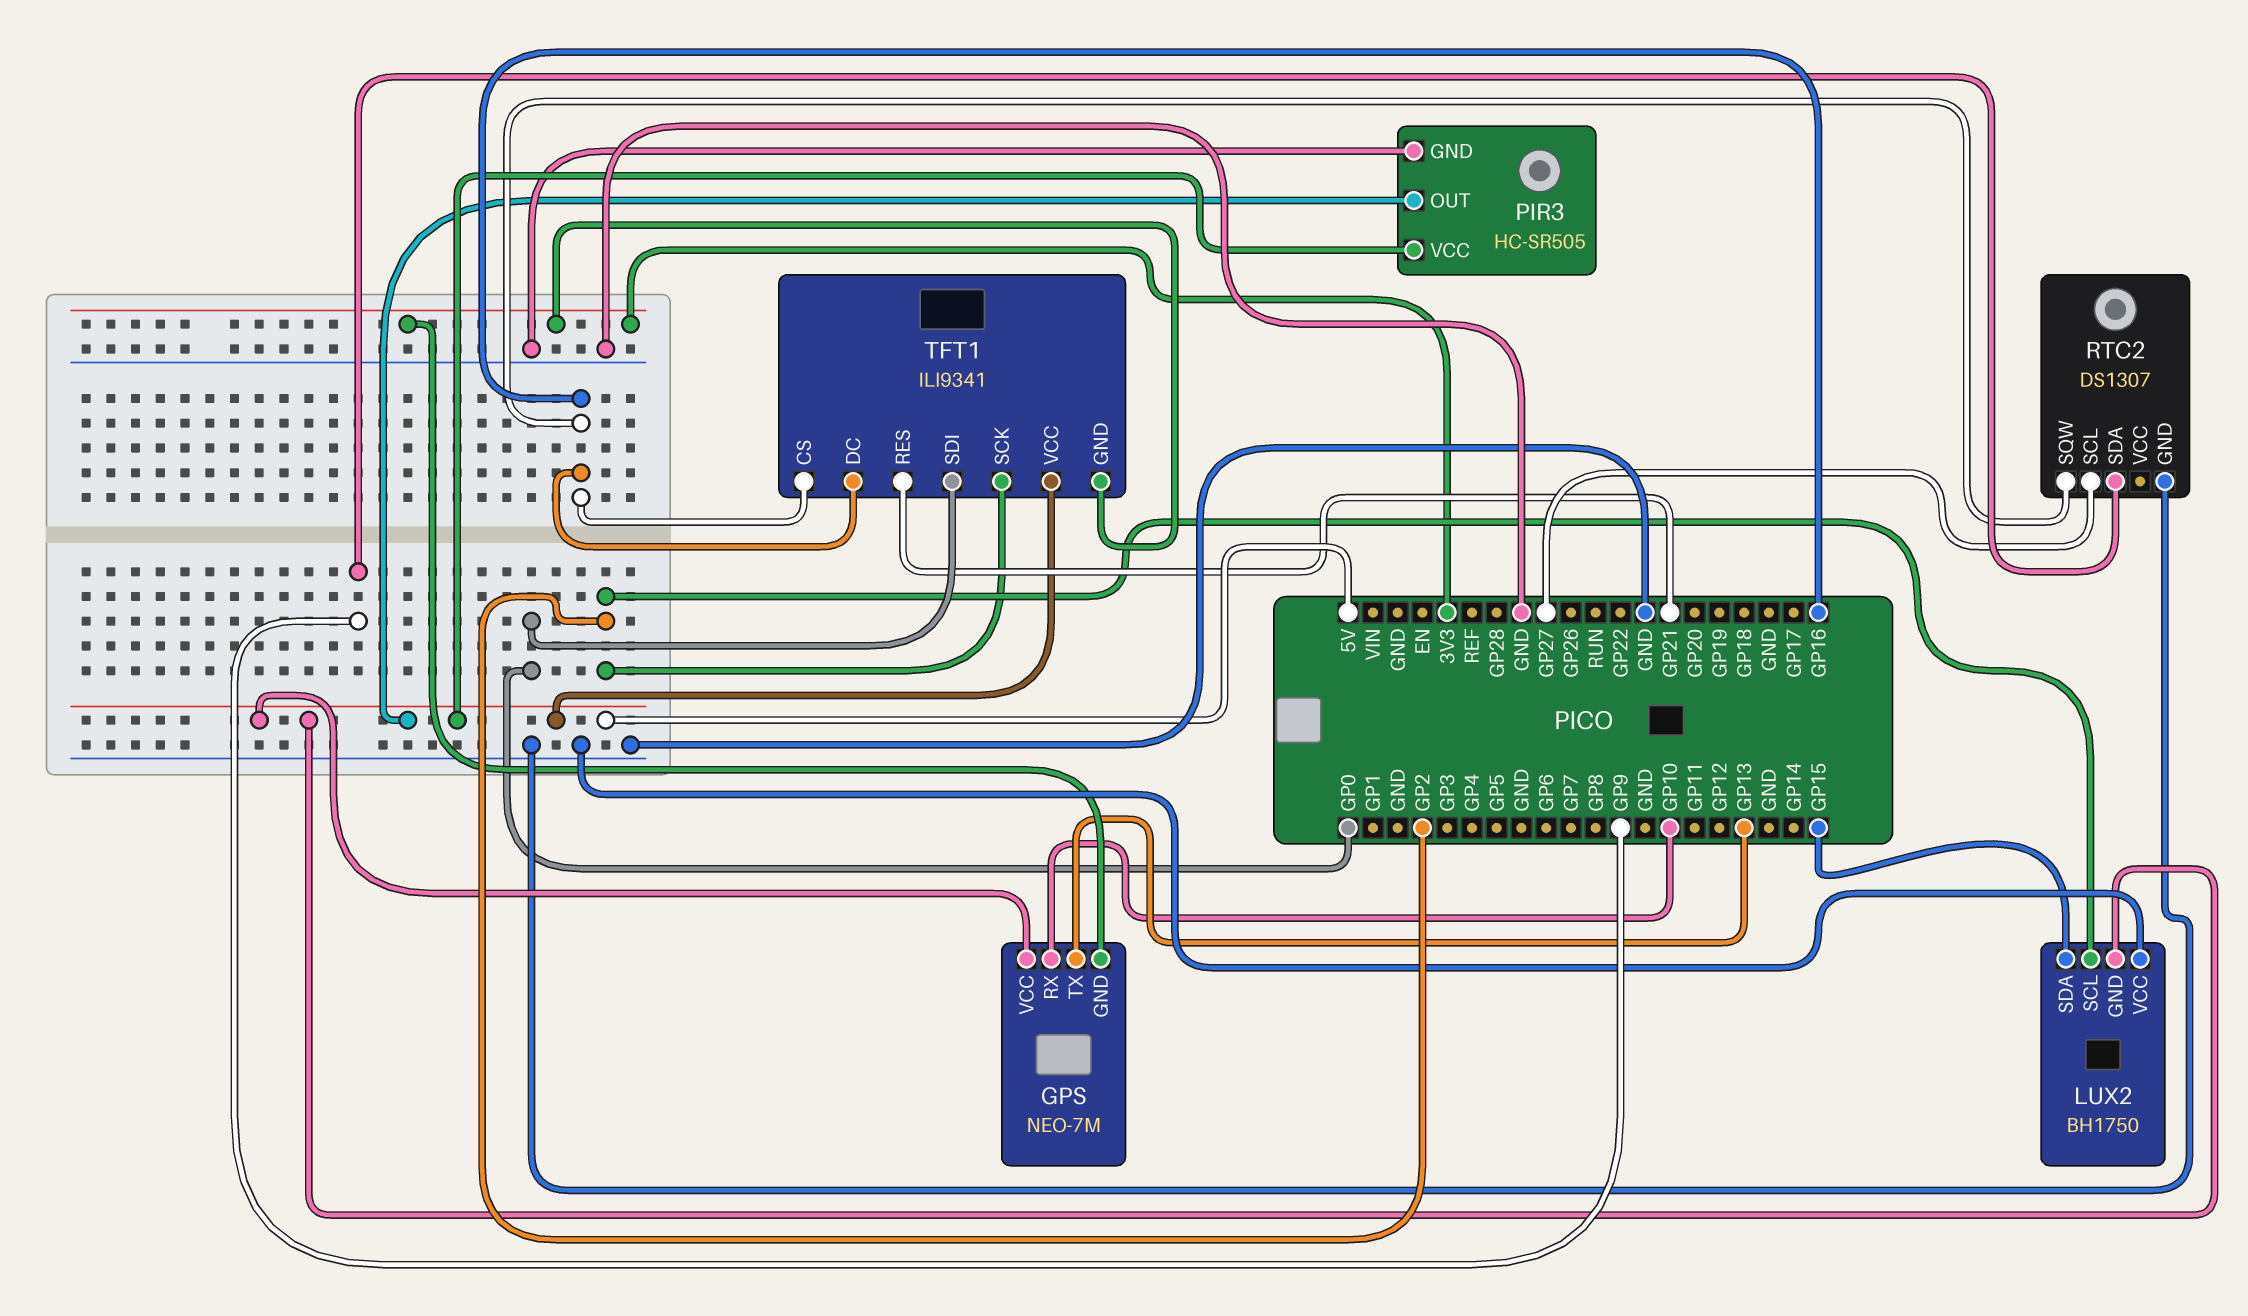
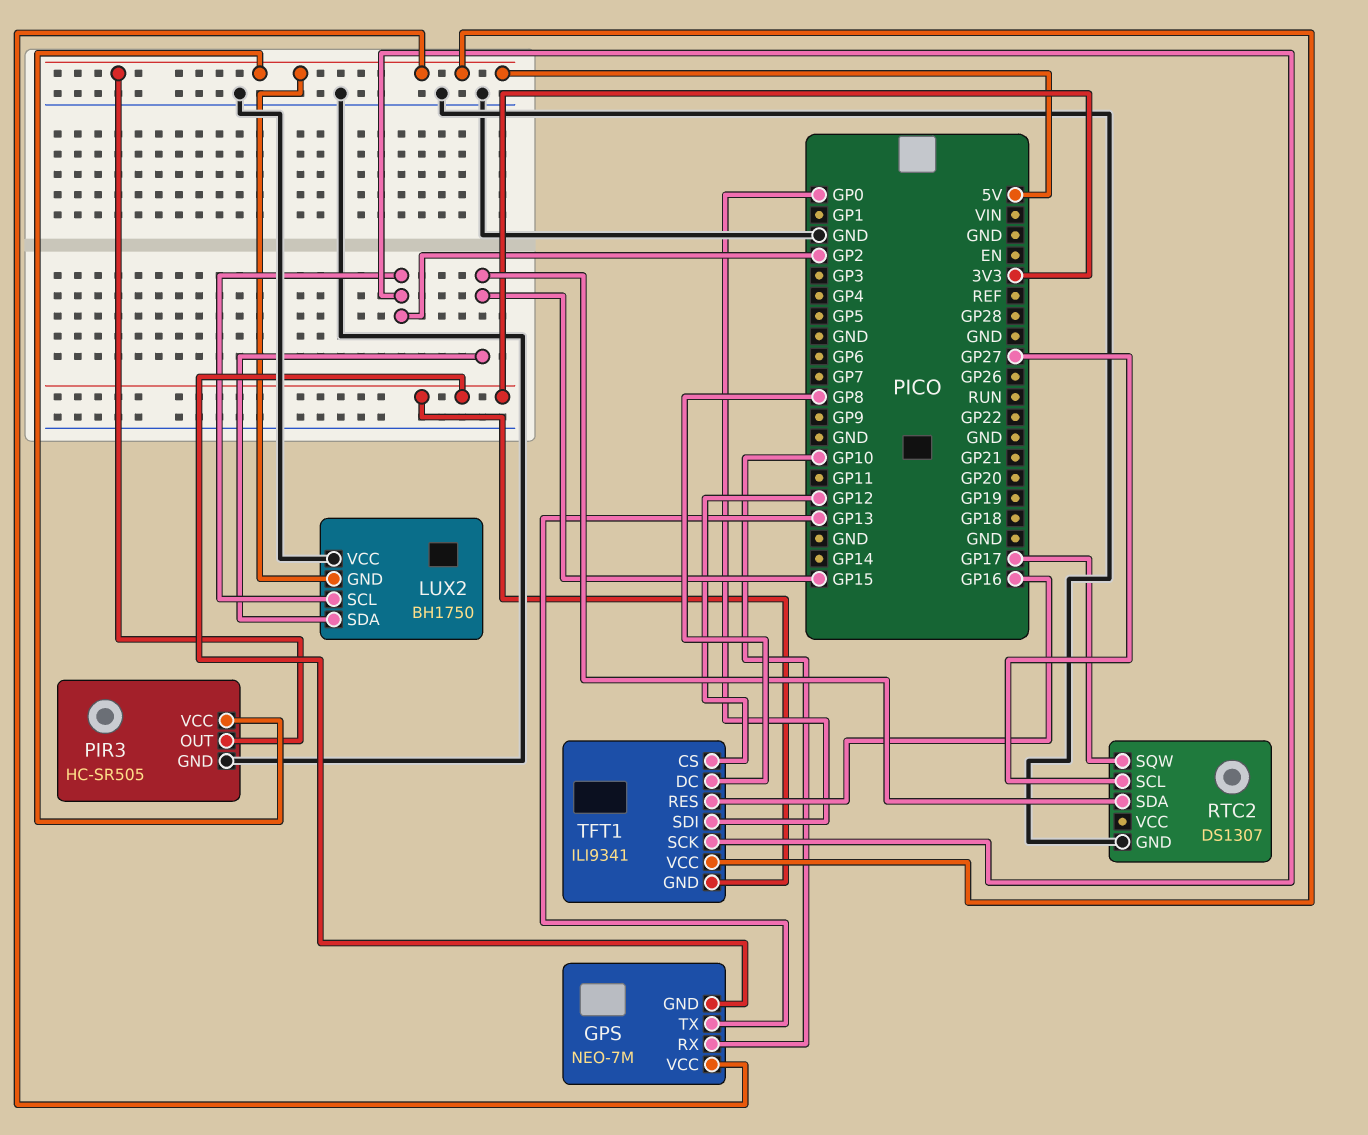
RTC2 pin SDA: GP9 -> GP15
RTC2 pin SQW: GP16 -> GP17
TFT1 pin CS: GP16 -> GP12
TFT1 pin DC: GP16 -> GP8
TFT1 pin RES: GP21 -> GP16

